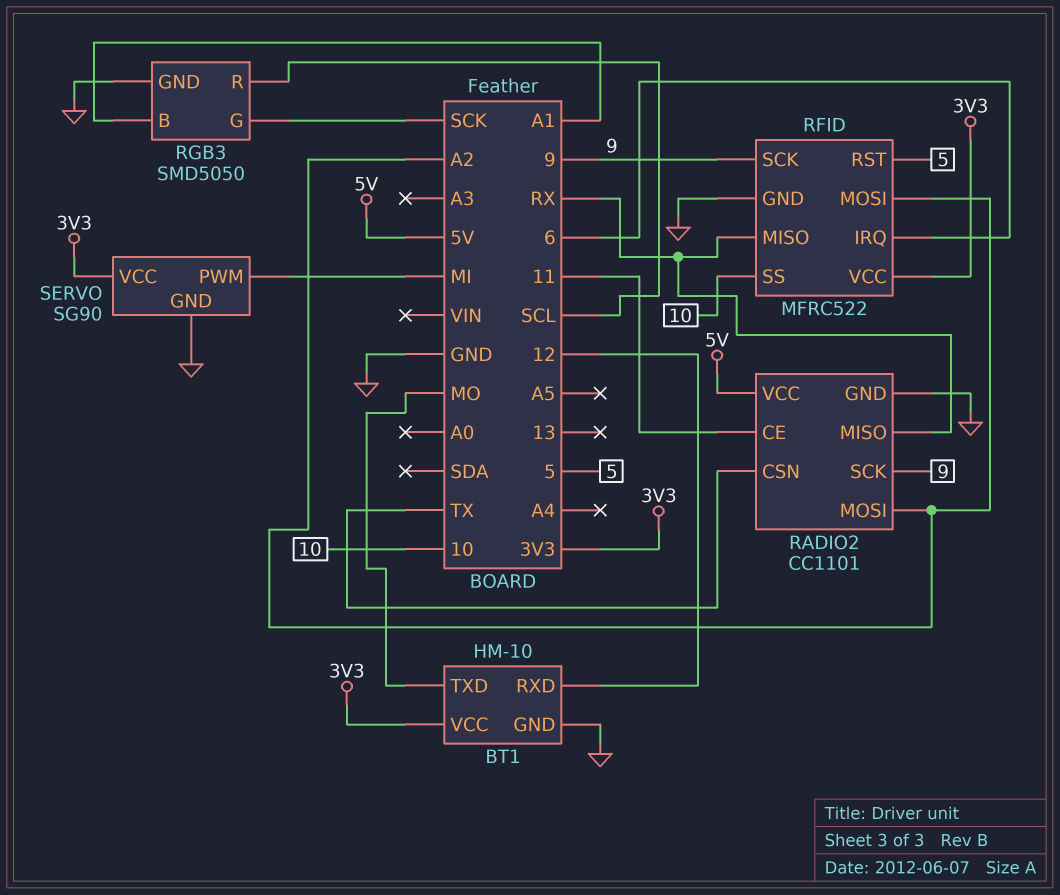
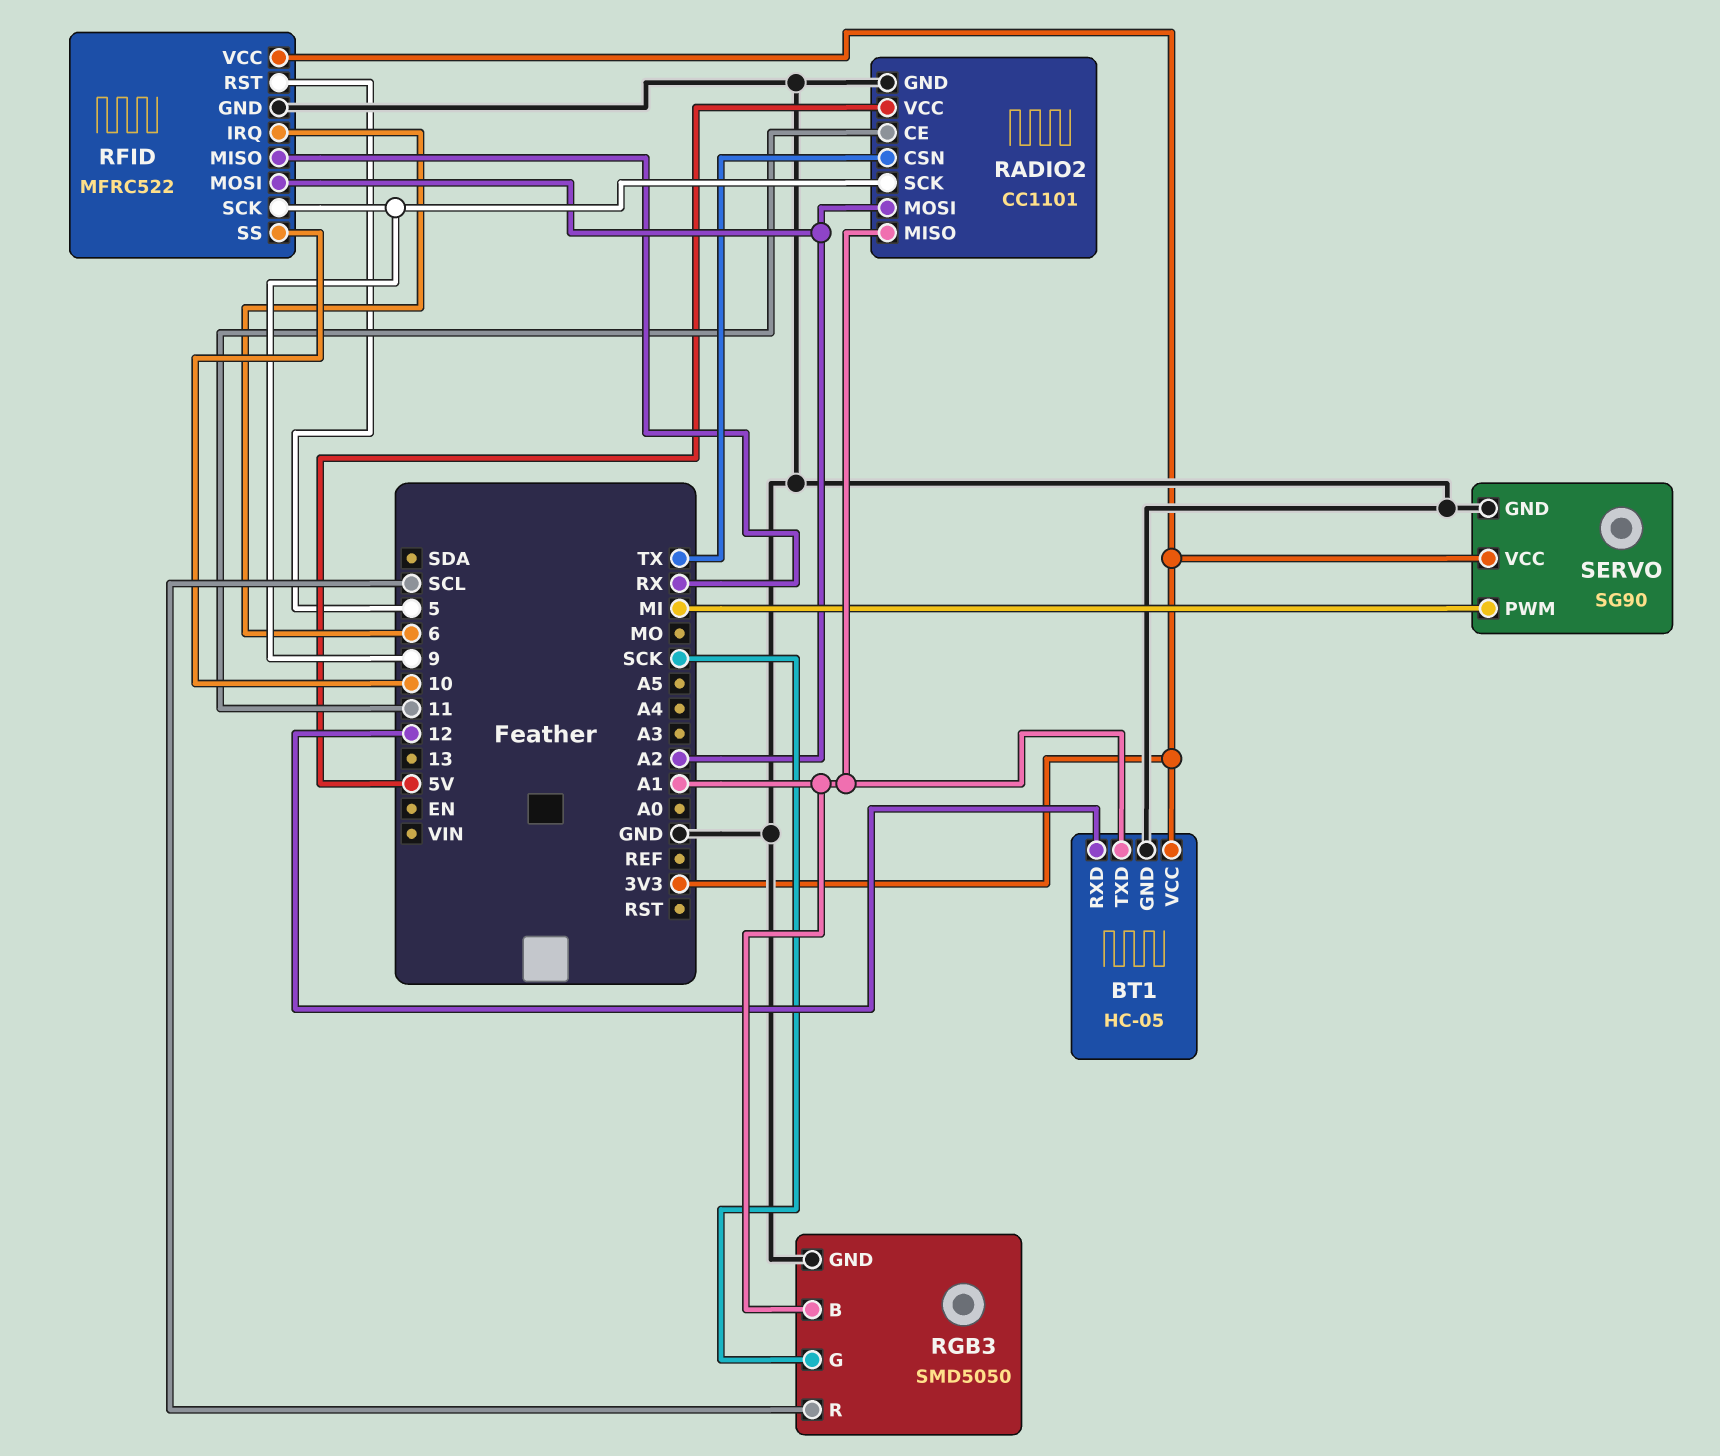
BT1: HM-10 -> HC-05
BT1 pin TXD: MO -> A1
RADIO2 pin MISO: RX -> A1

